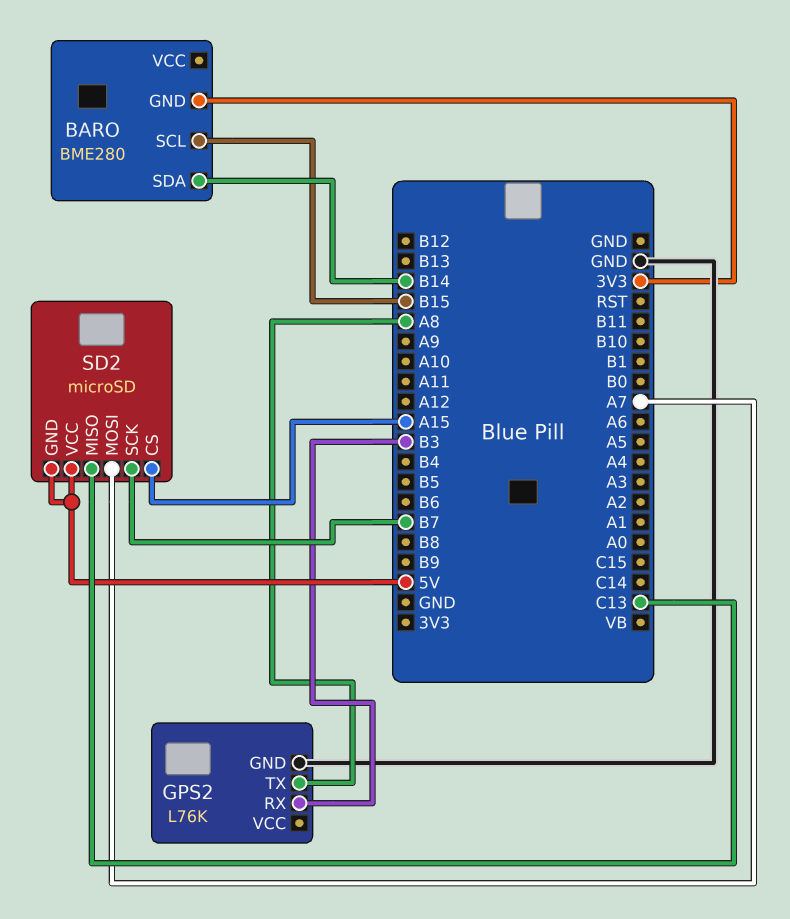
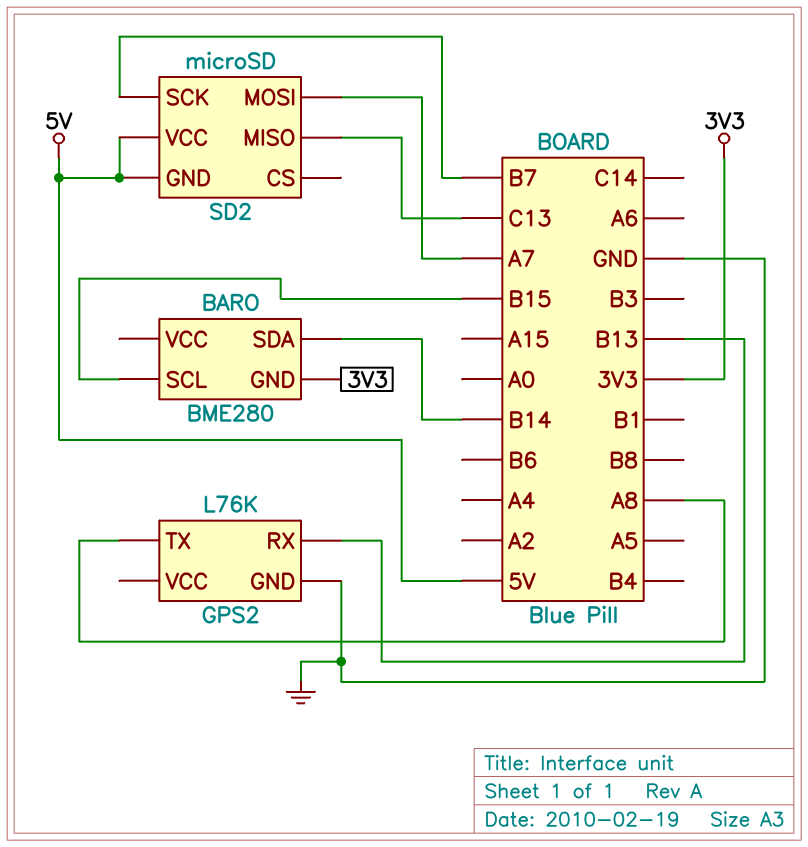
GPS2 pin RX: B3 -> B13
SD2 pin CS: A15 -> none

